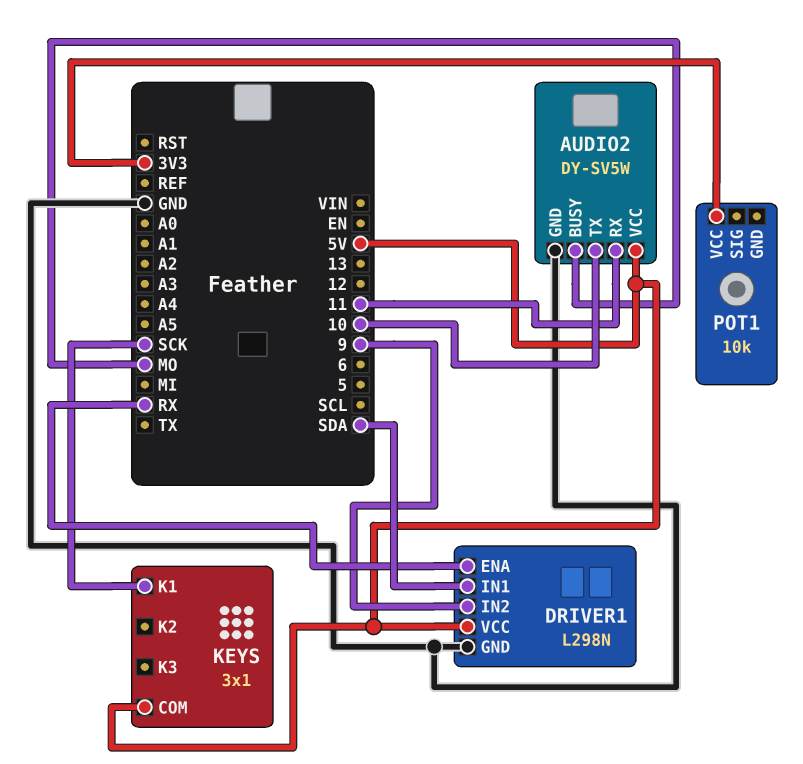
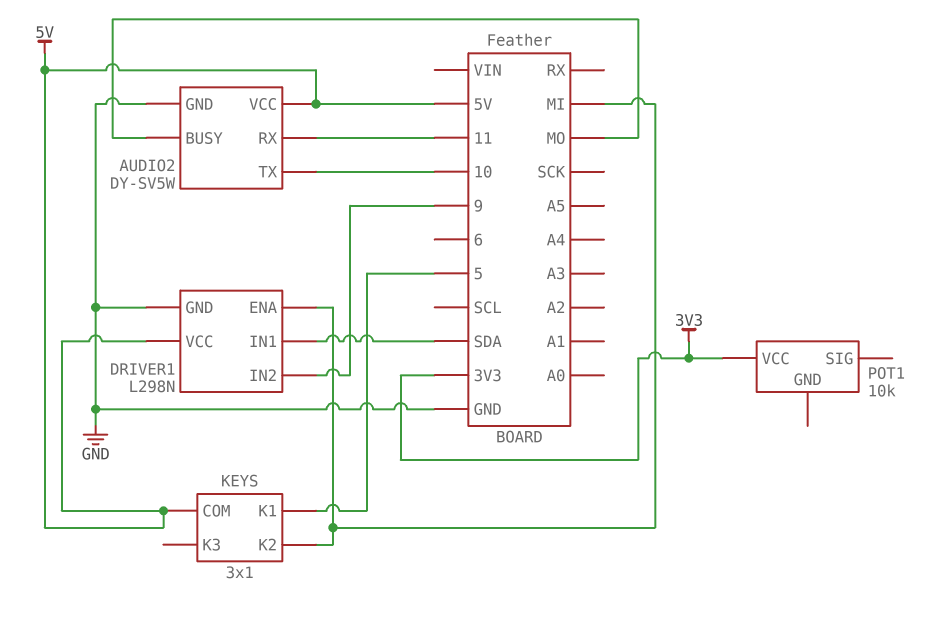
DRIVER1 pin ENA: RX -> MI
KEYS pin K1: SCK -> 5
KEYS pin K2: none -> MI

